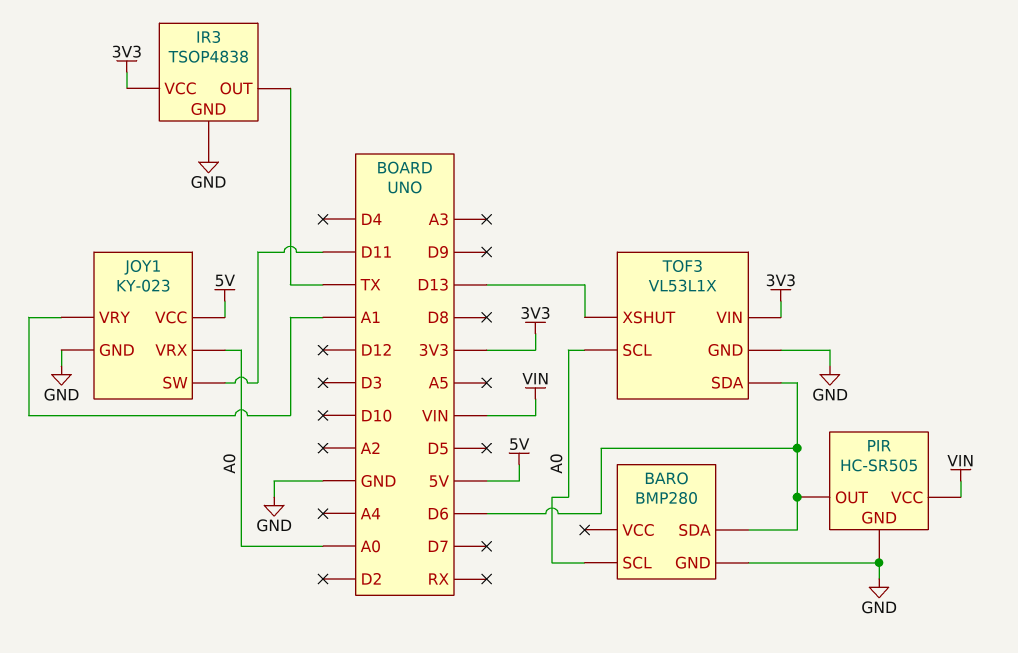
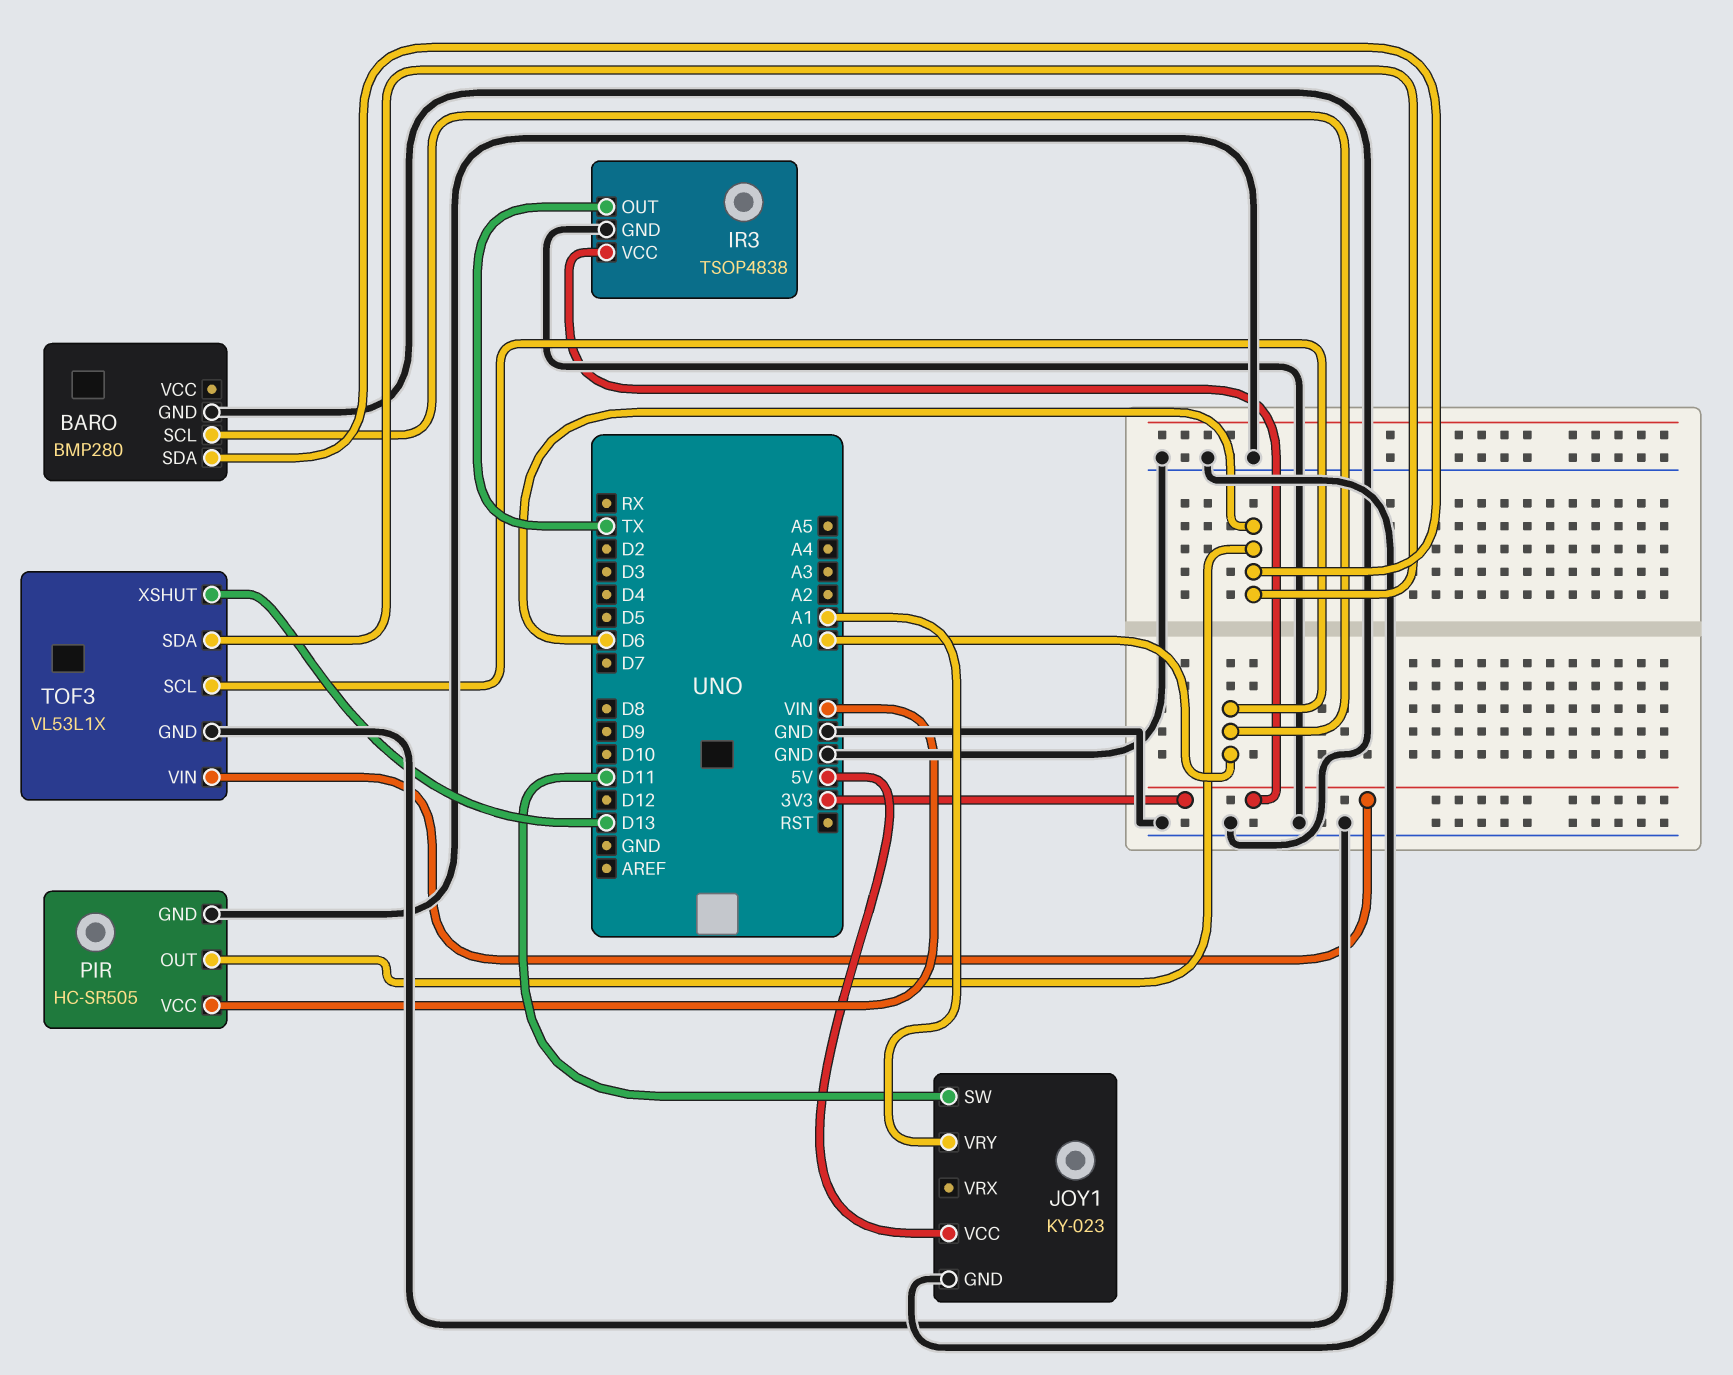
JOY1 pin VRX: A0 -> none

